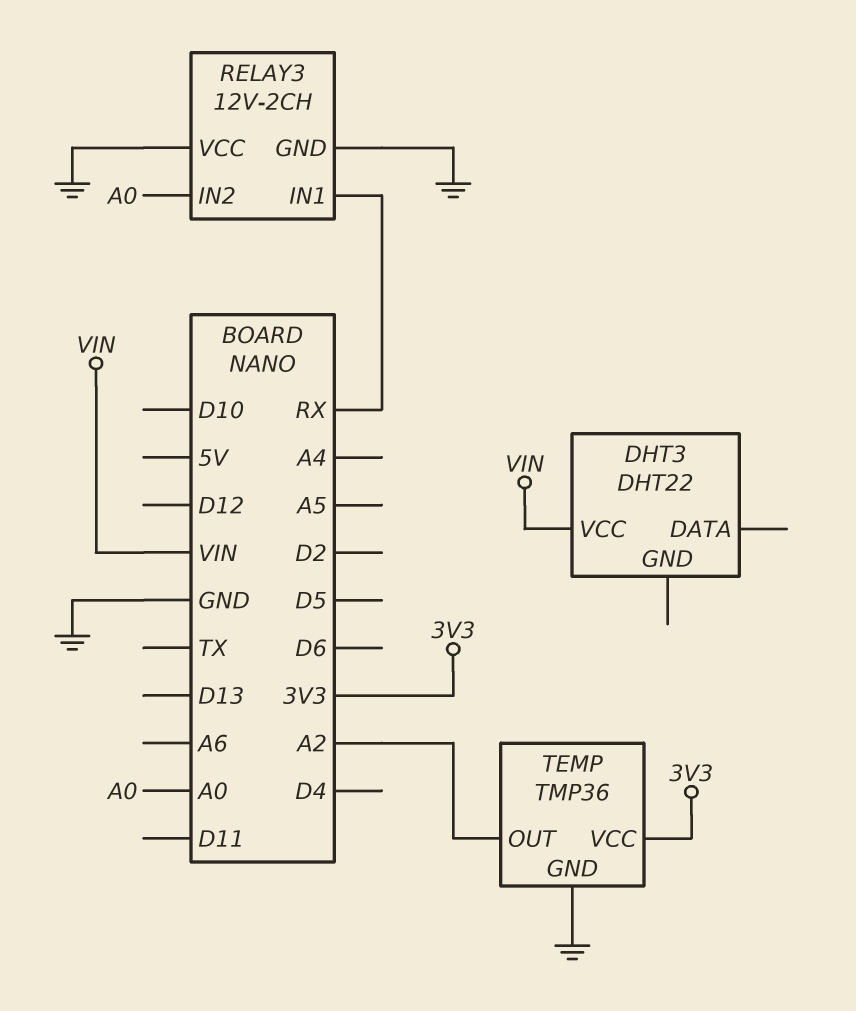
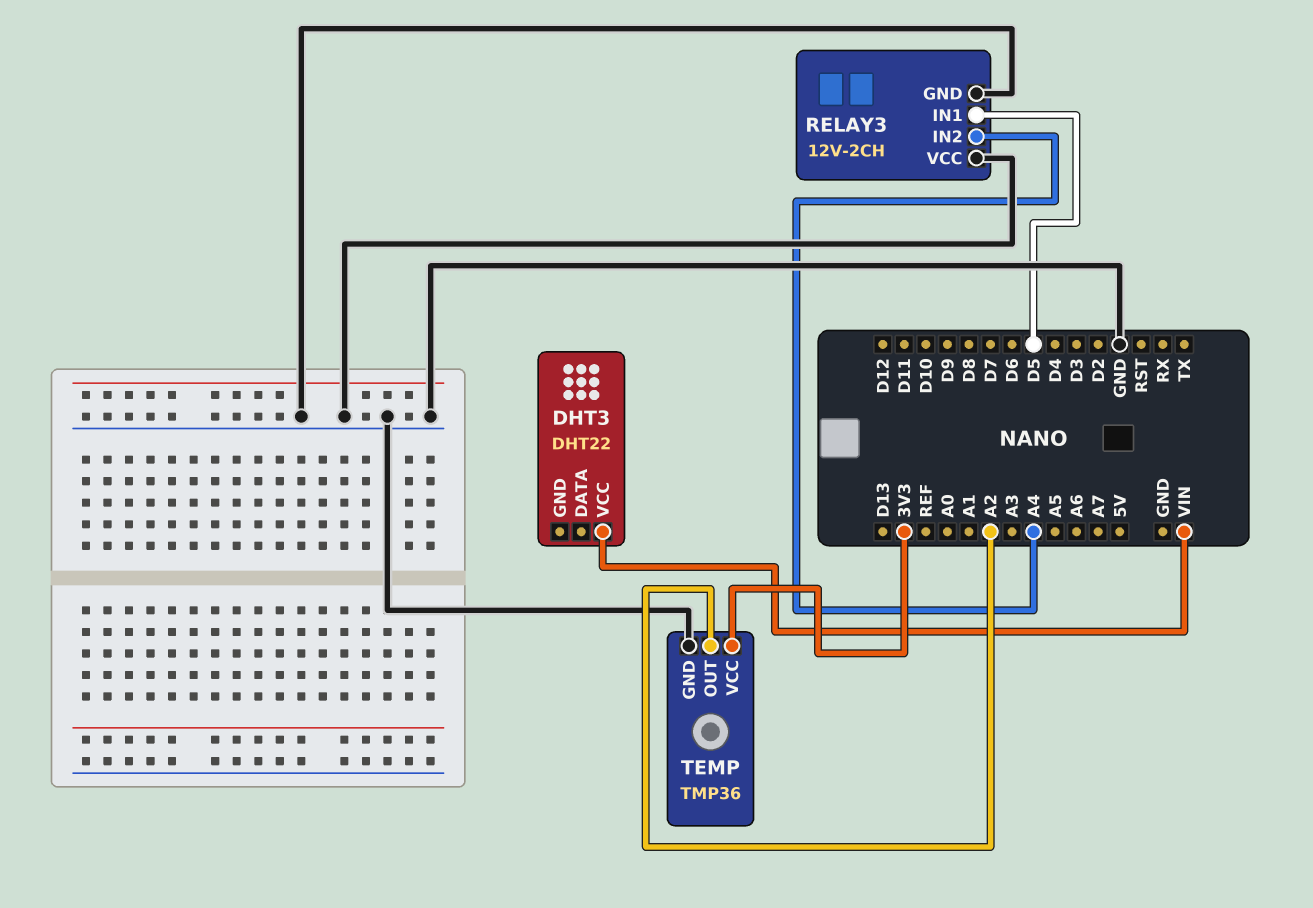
RELAY3 pin IN1: RX -> D5
RELAY3 pin IN2: A0 -> A4

